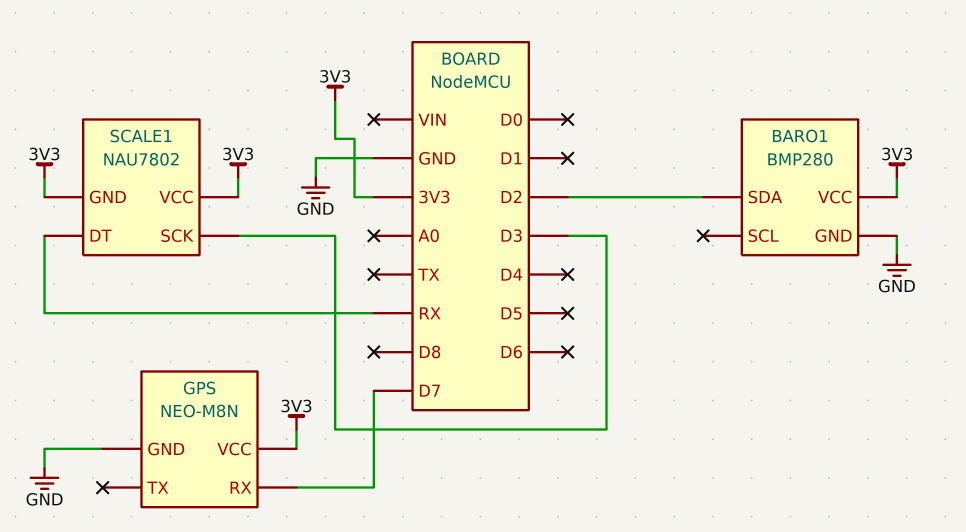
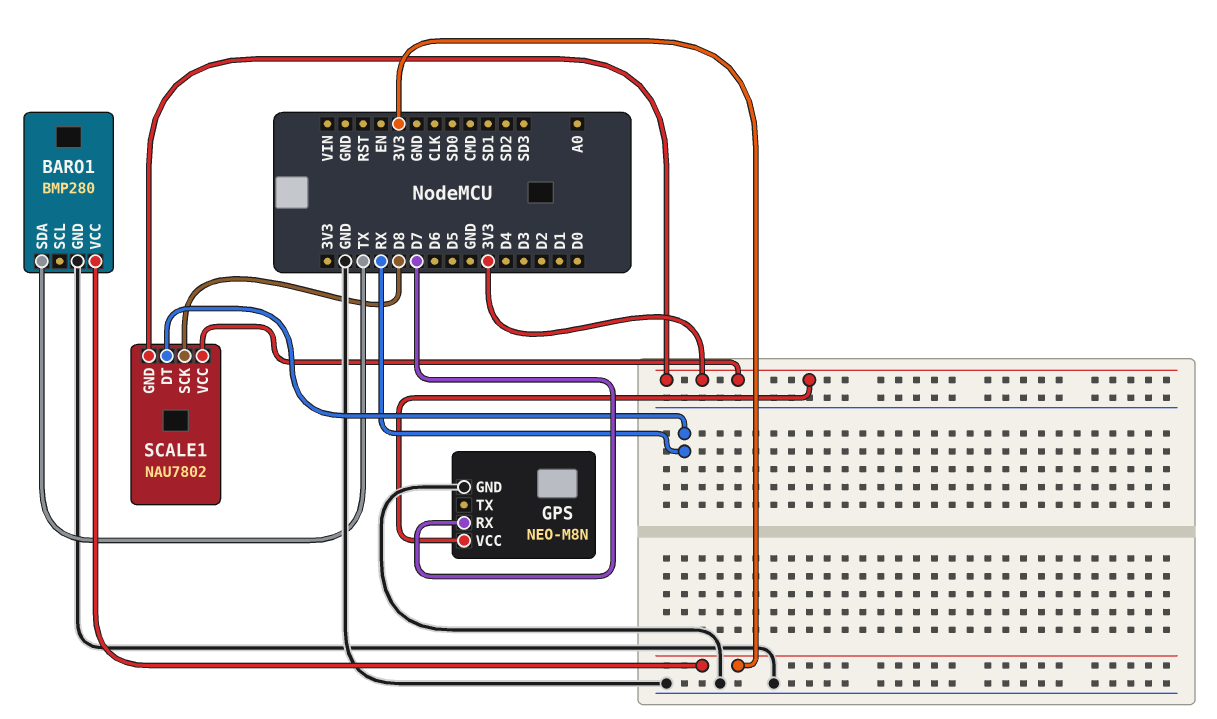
BARO1 pin SDA: D2 -> TX
SCALE1 pin SCK: D3 -> D8

